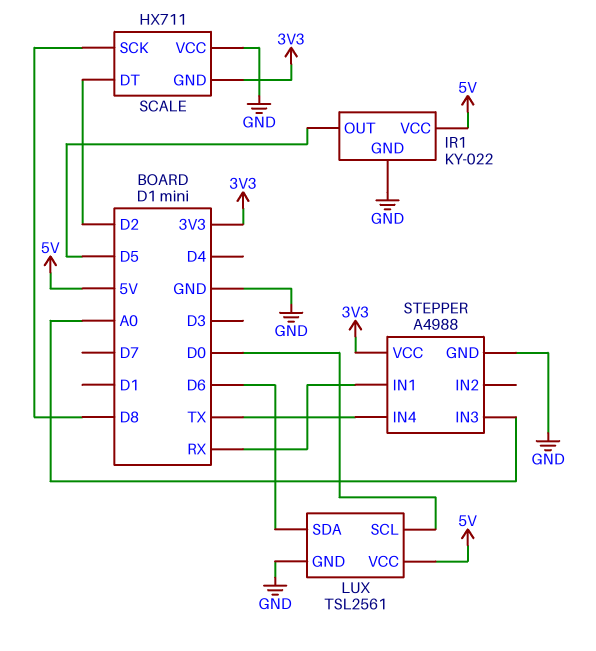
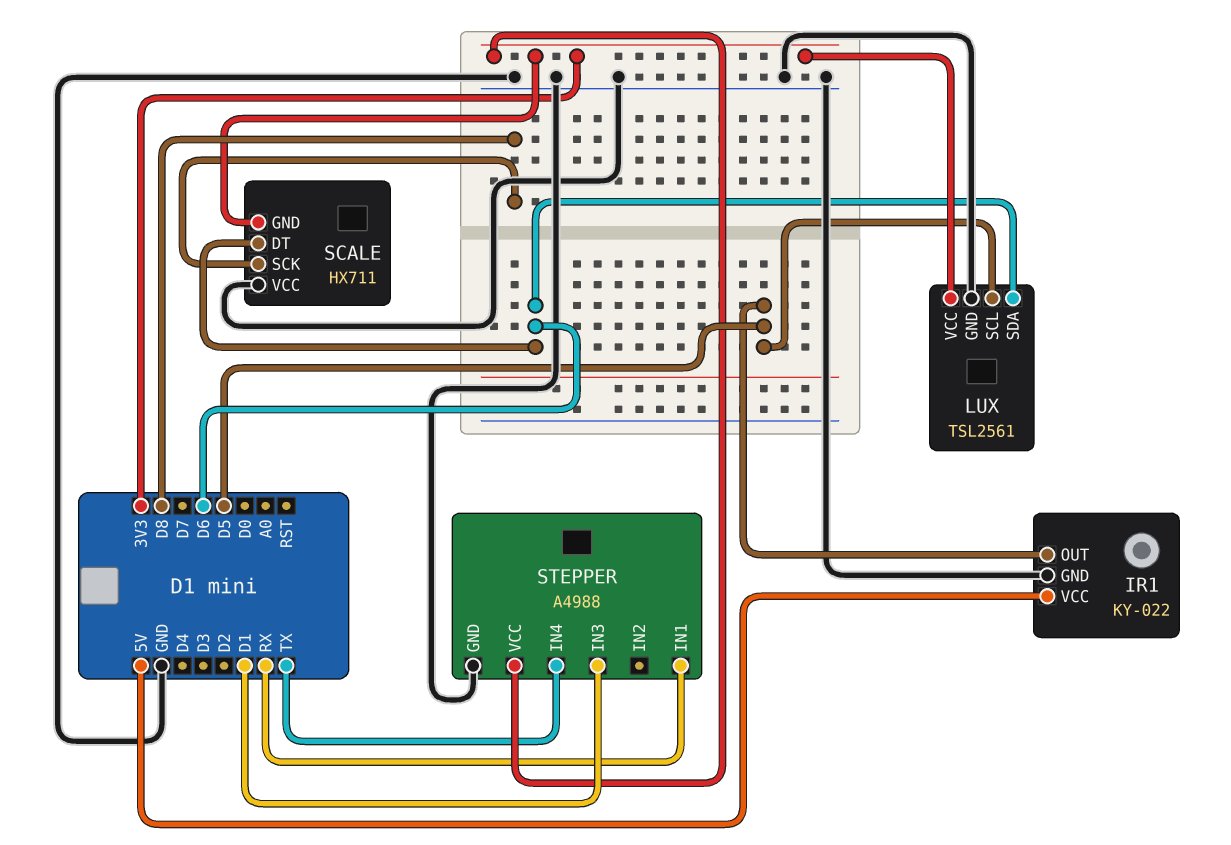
LUX pin SCL: D0 -> D5
LUX pin VCC: 5V -> 3V3
SCALE pin DT: D2 -> D6
STEPPER pin IN3: A0 -> D1

